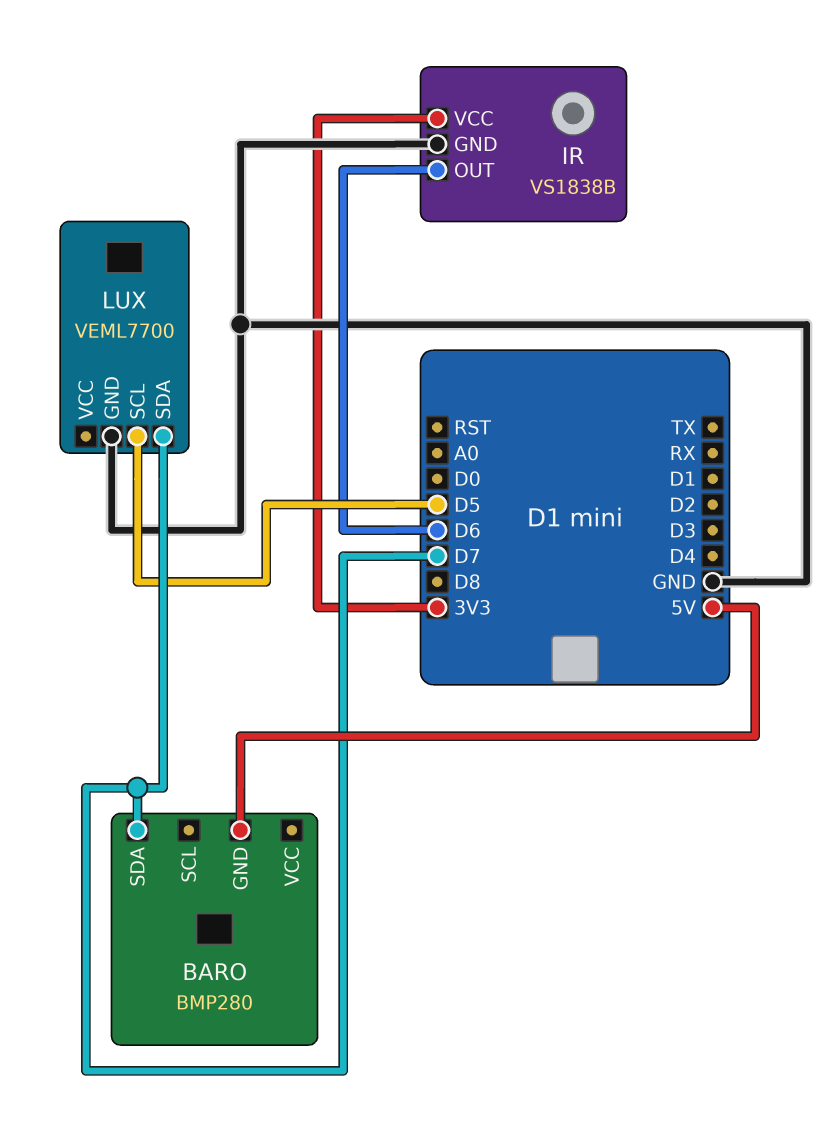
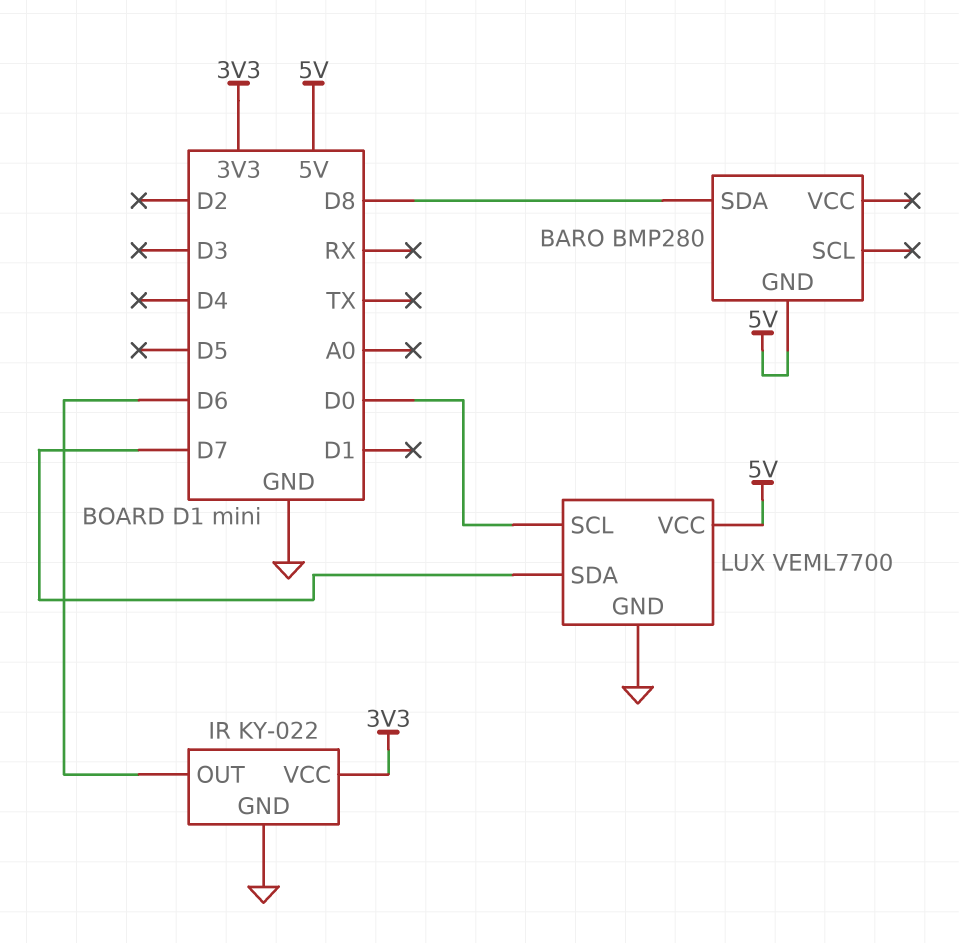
BARO pin SDA: D7 -> D8
IR: VS1838B -> KY-022
LUX pin SCL: D5 -> D0
LUX pin VCC: none -> 5V

